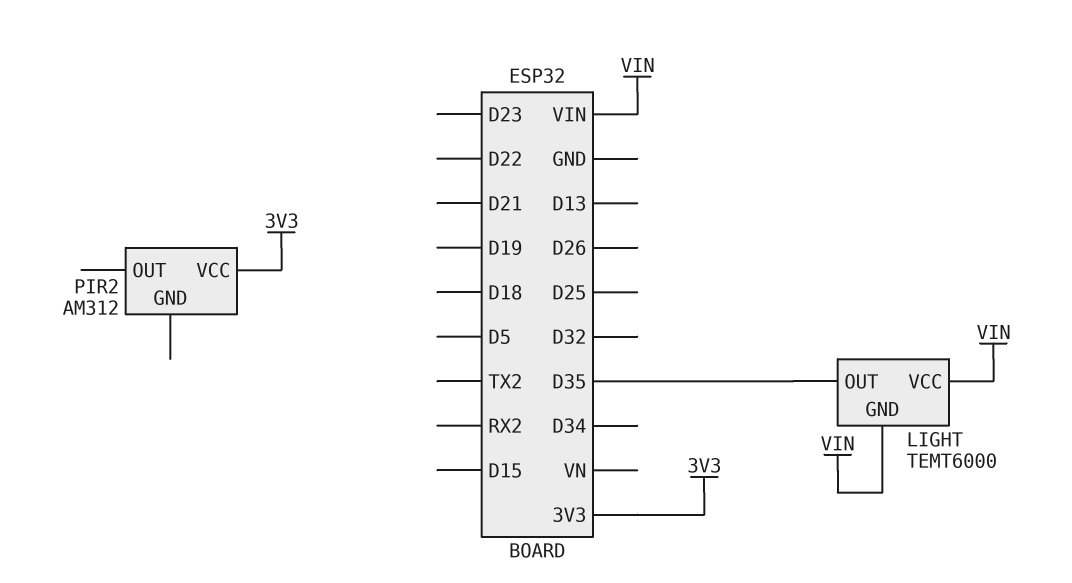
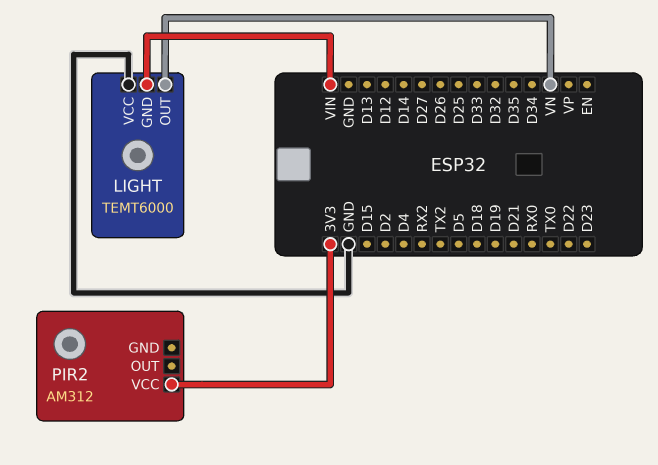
LIGHT pin OUT: D35 -> VN
LIGHT pin VCC: VIN -> GND

